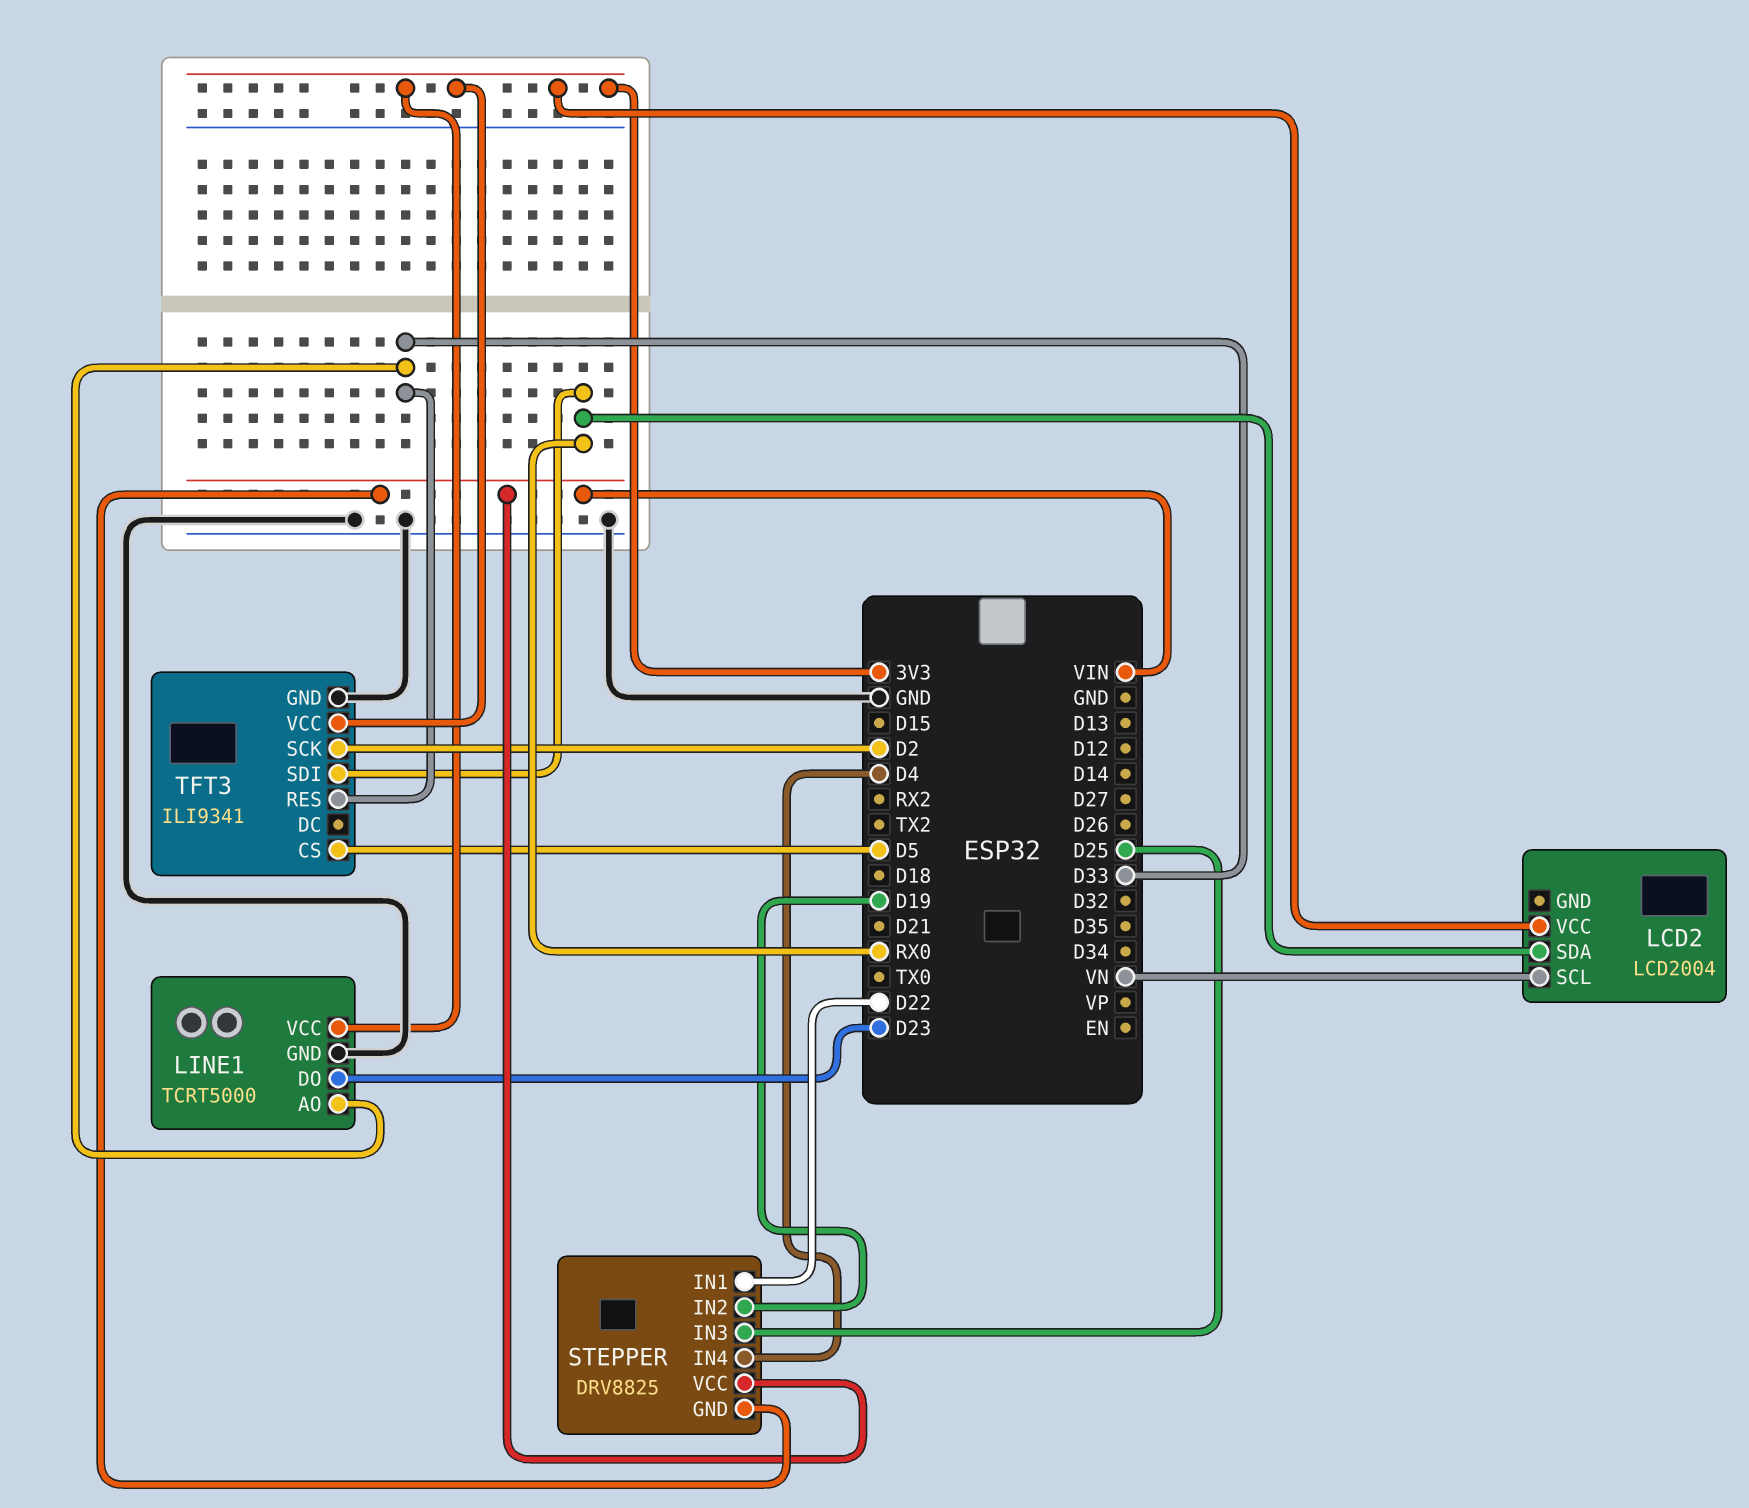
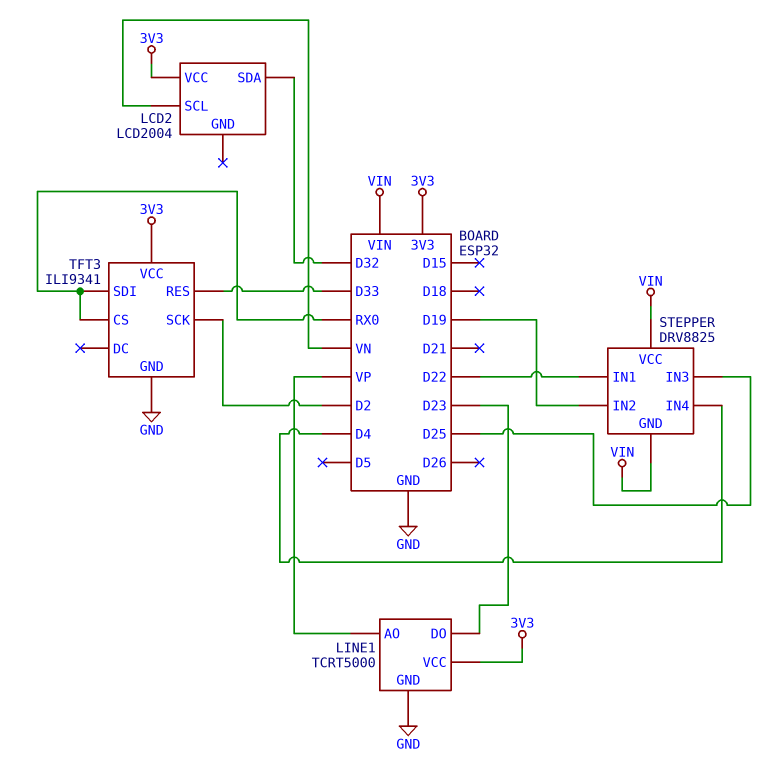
LCD2 pin SDA: RX0 -> D32
LINE1 pin AO: D33 -> VP
TFT3 pin CS: D5 -> RX0

